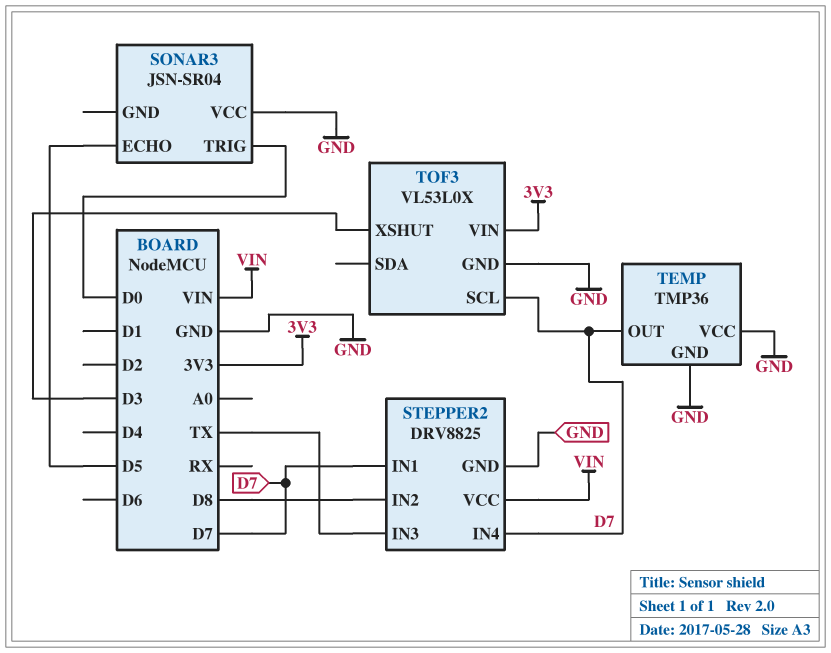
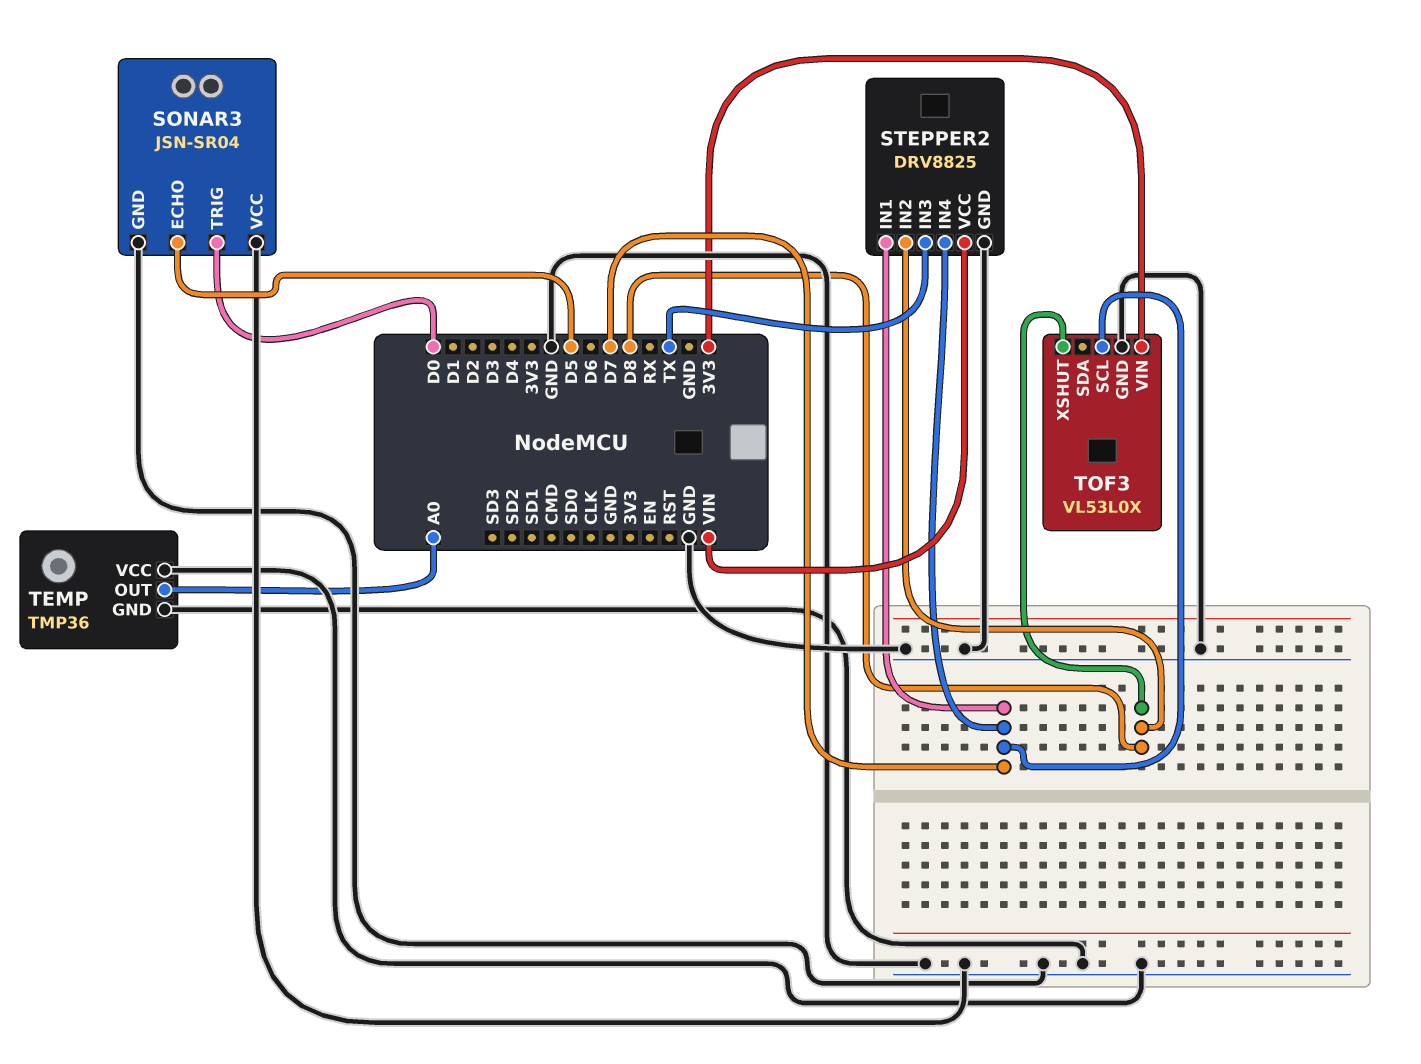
SONAR3 pin GND: none -> GND
TEMP pin OUT: D7 -> A0
TOF3 pin XSHUT: D3 -> D8

